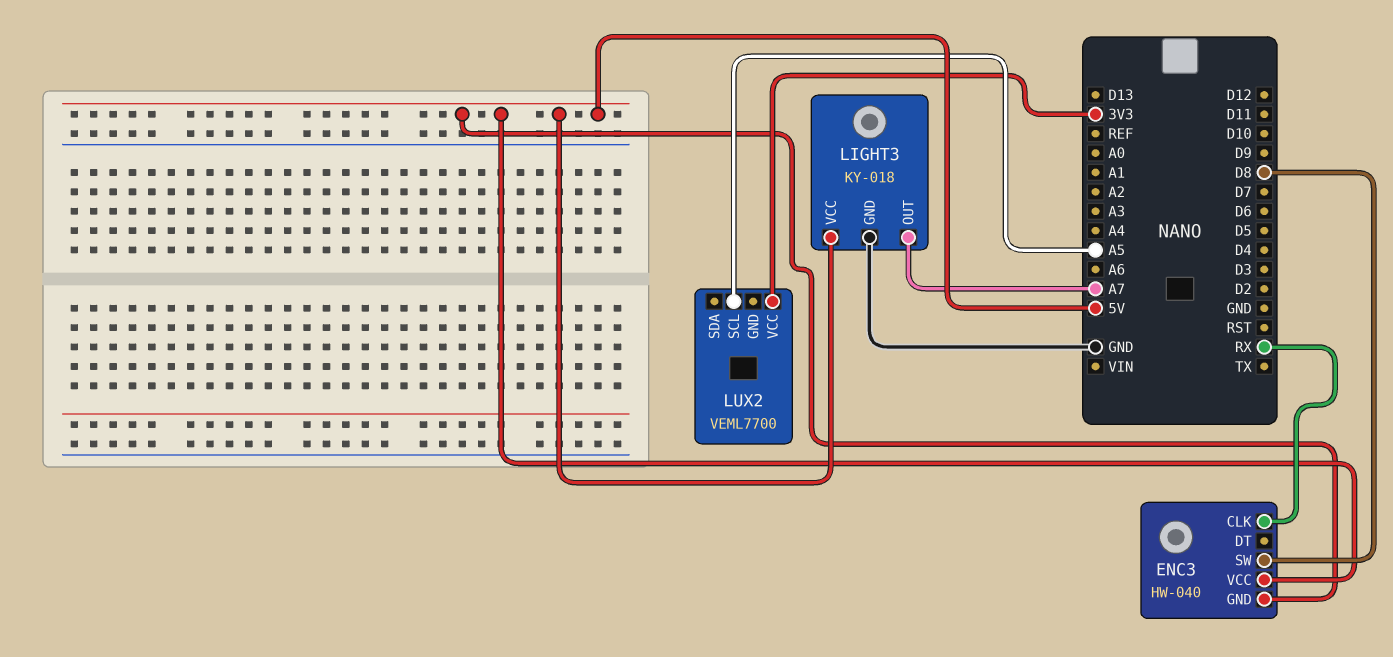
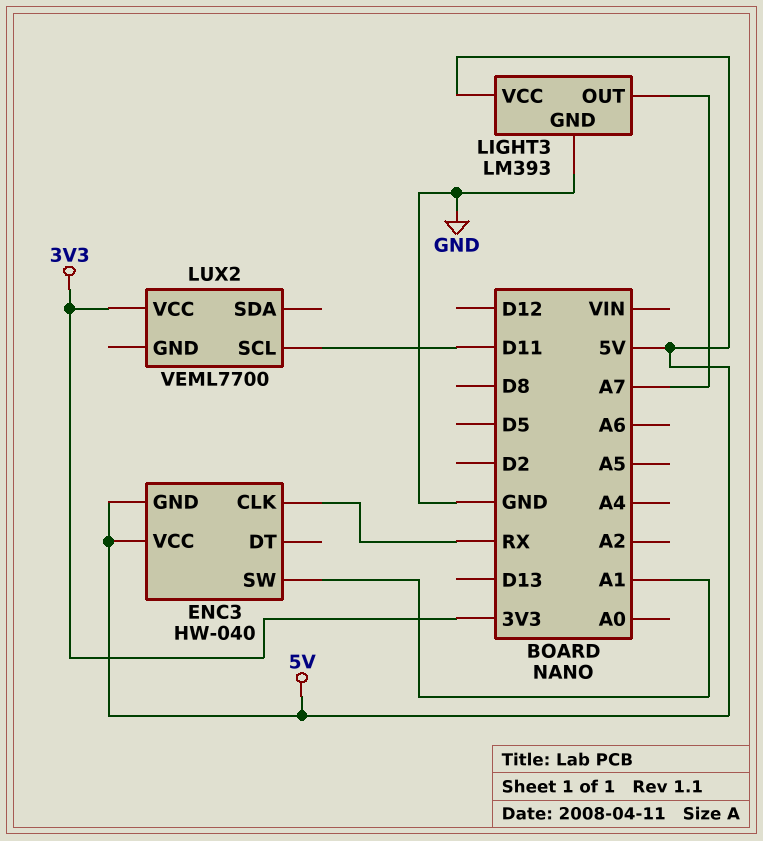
ENC3 pin SW: D8 -> A1
LIGHT3: KY-018 -> LM393
LUX2 pin SCL: A5 -> D11

